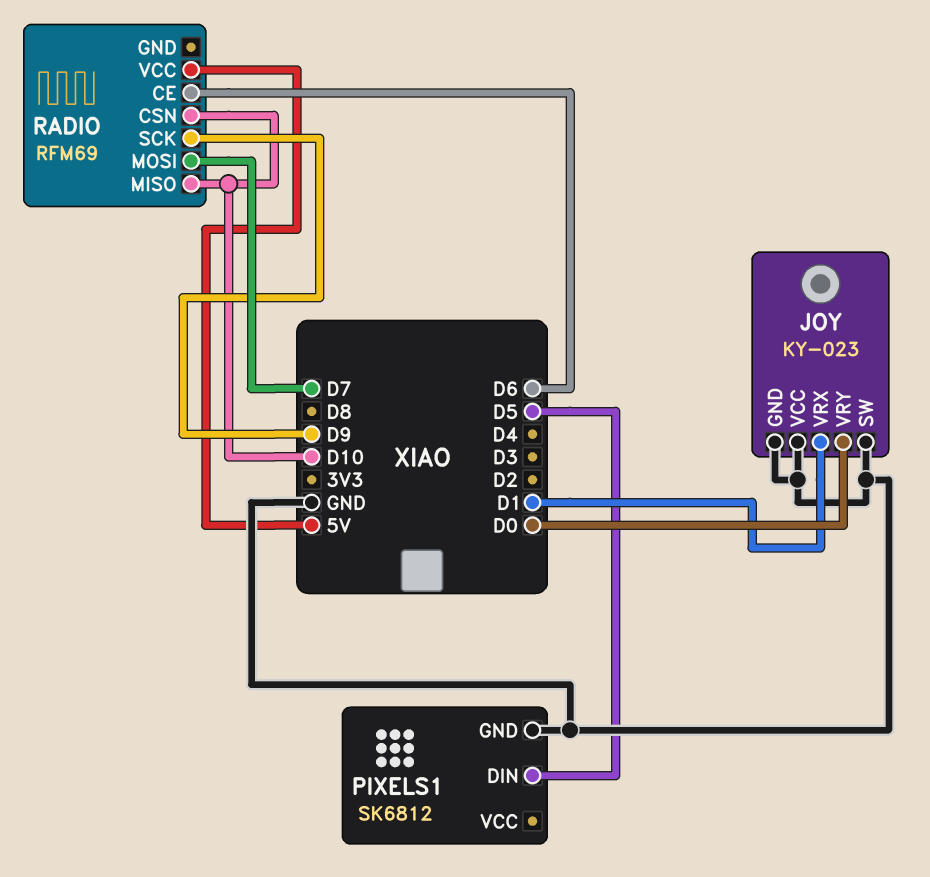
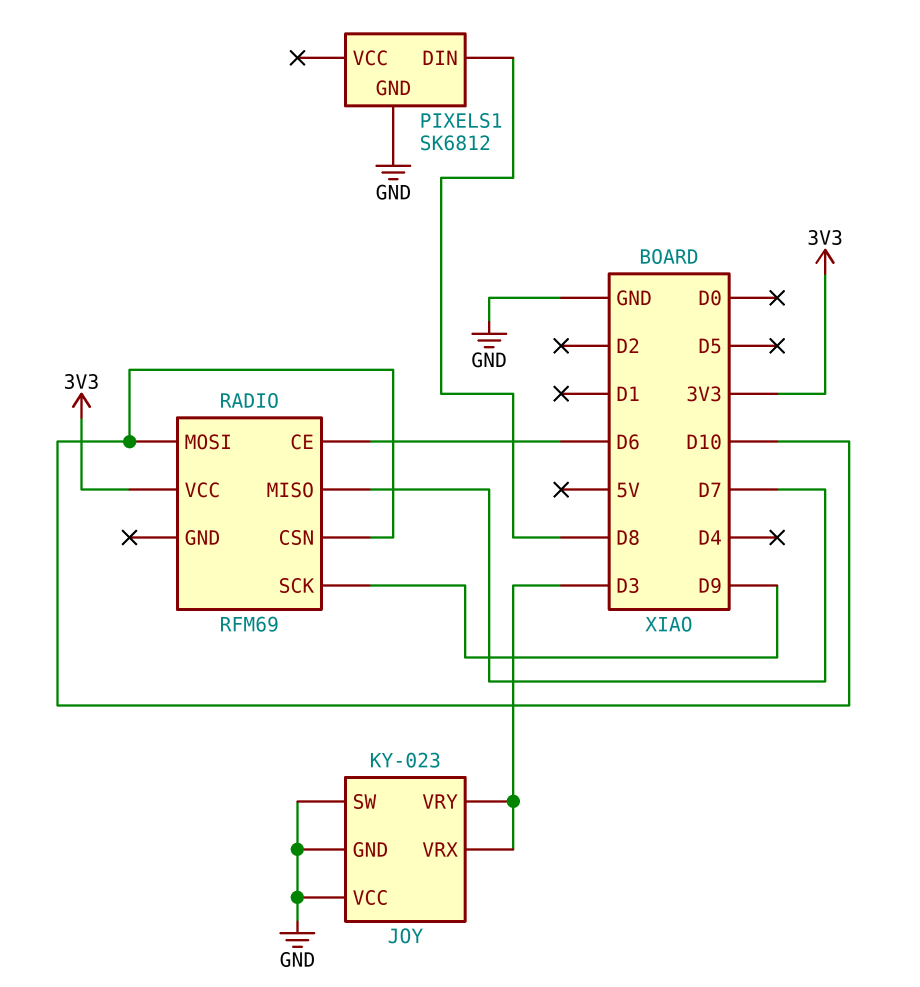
JOY pin VRX: D1 -> D3
JOY pin VRY: D0 -> D3
PIXELS1 pin DIN: D5 -> D8
RADIO pin MISO: D10 -> D7
RADIO pin MOSI: D7 -> D10
RADIO pin VCC: 5V -> 3V3

